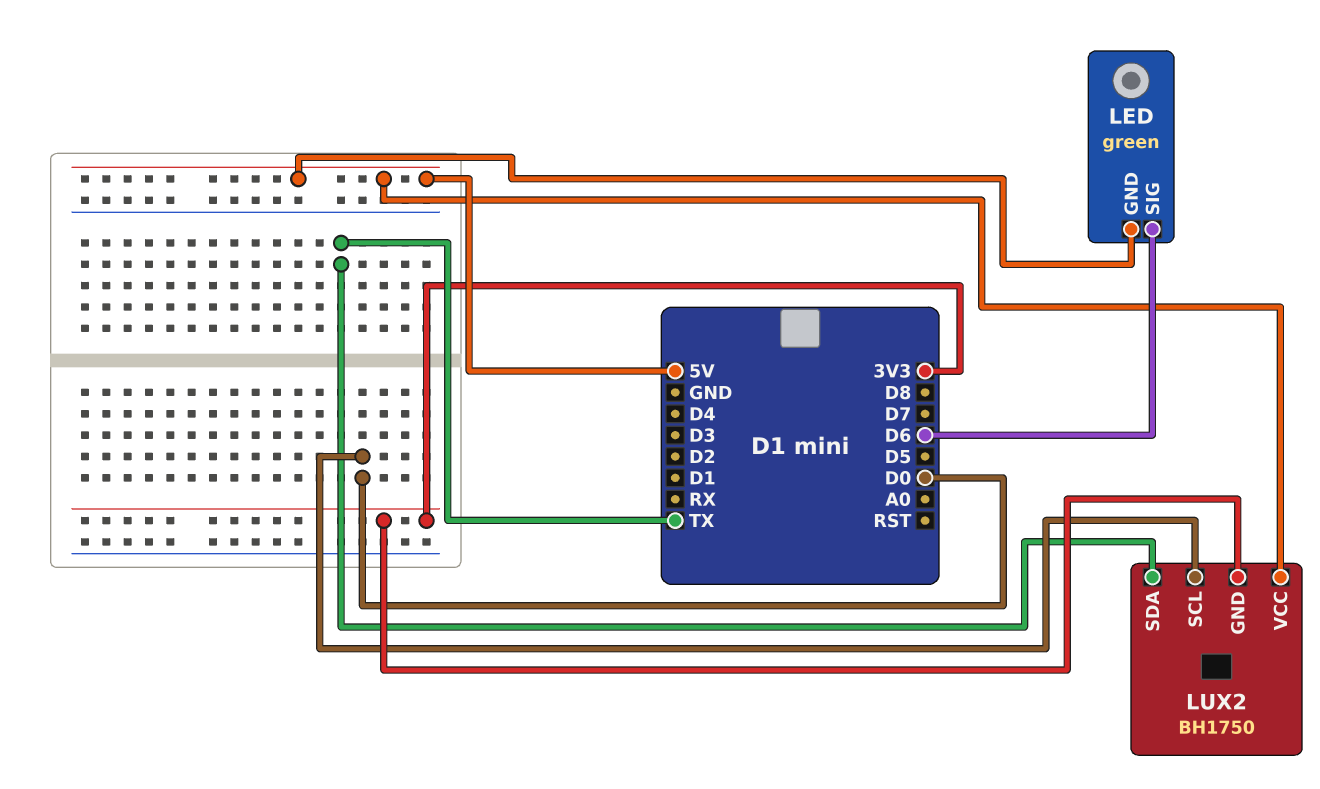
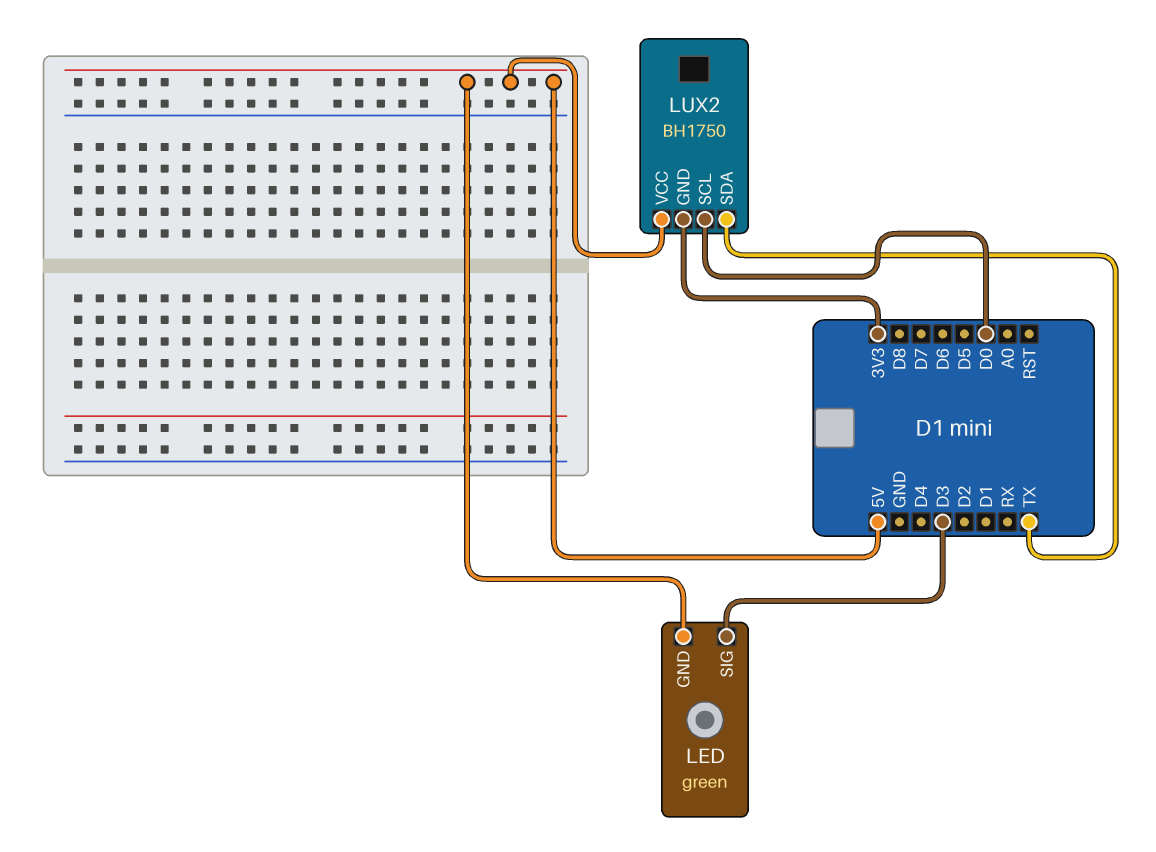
LED pin SIG: D6 -> D3

